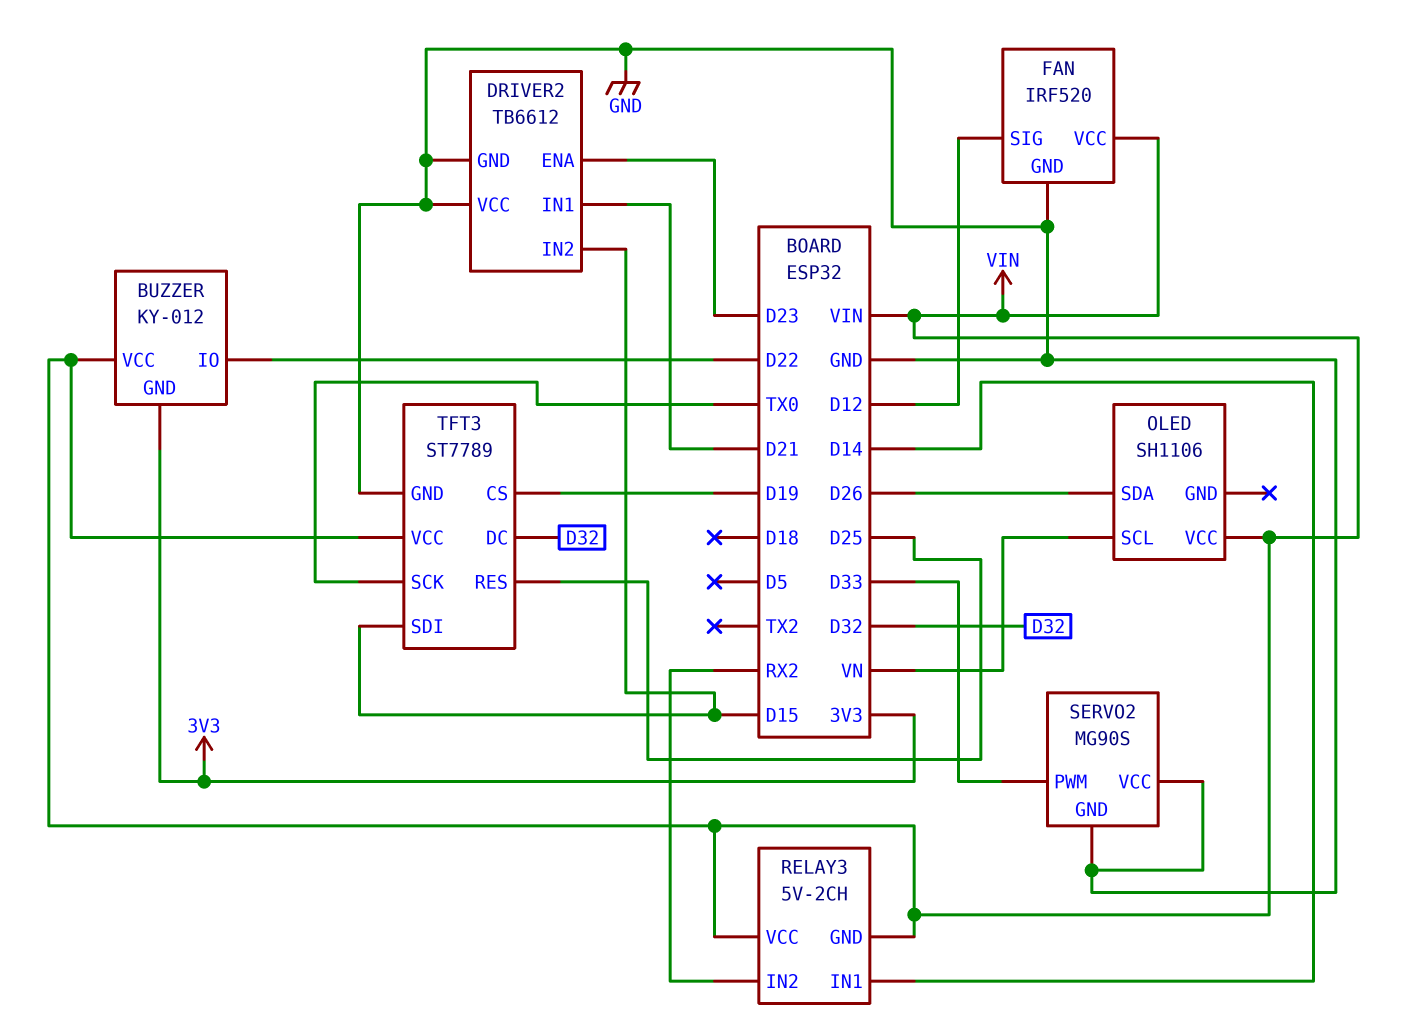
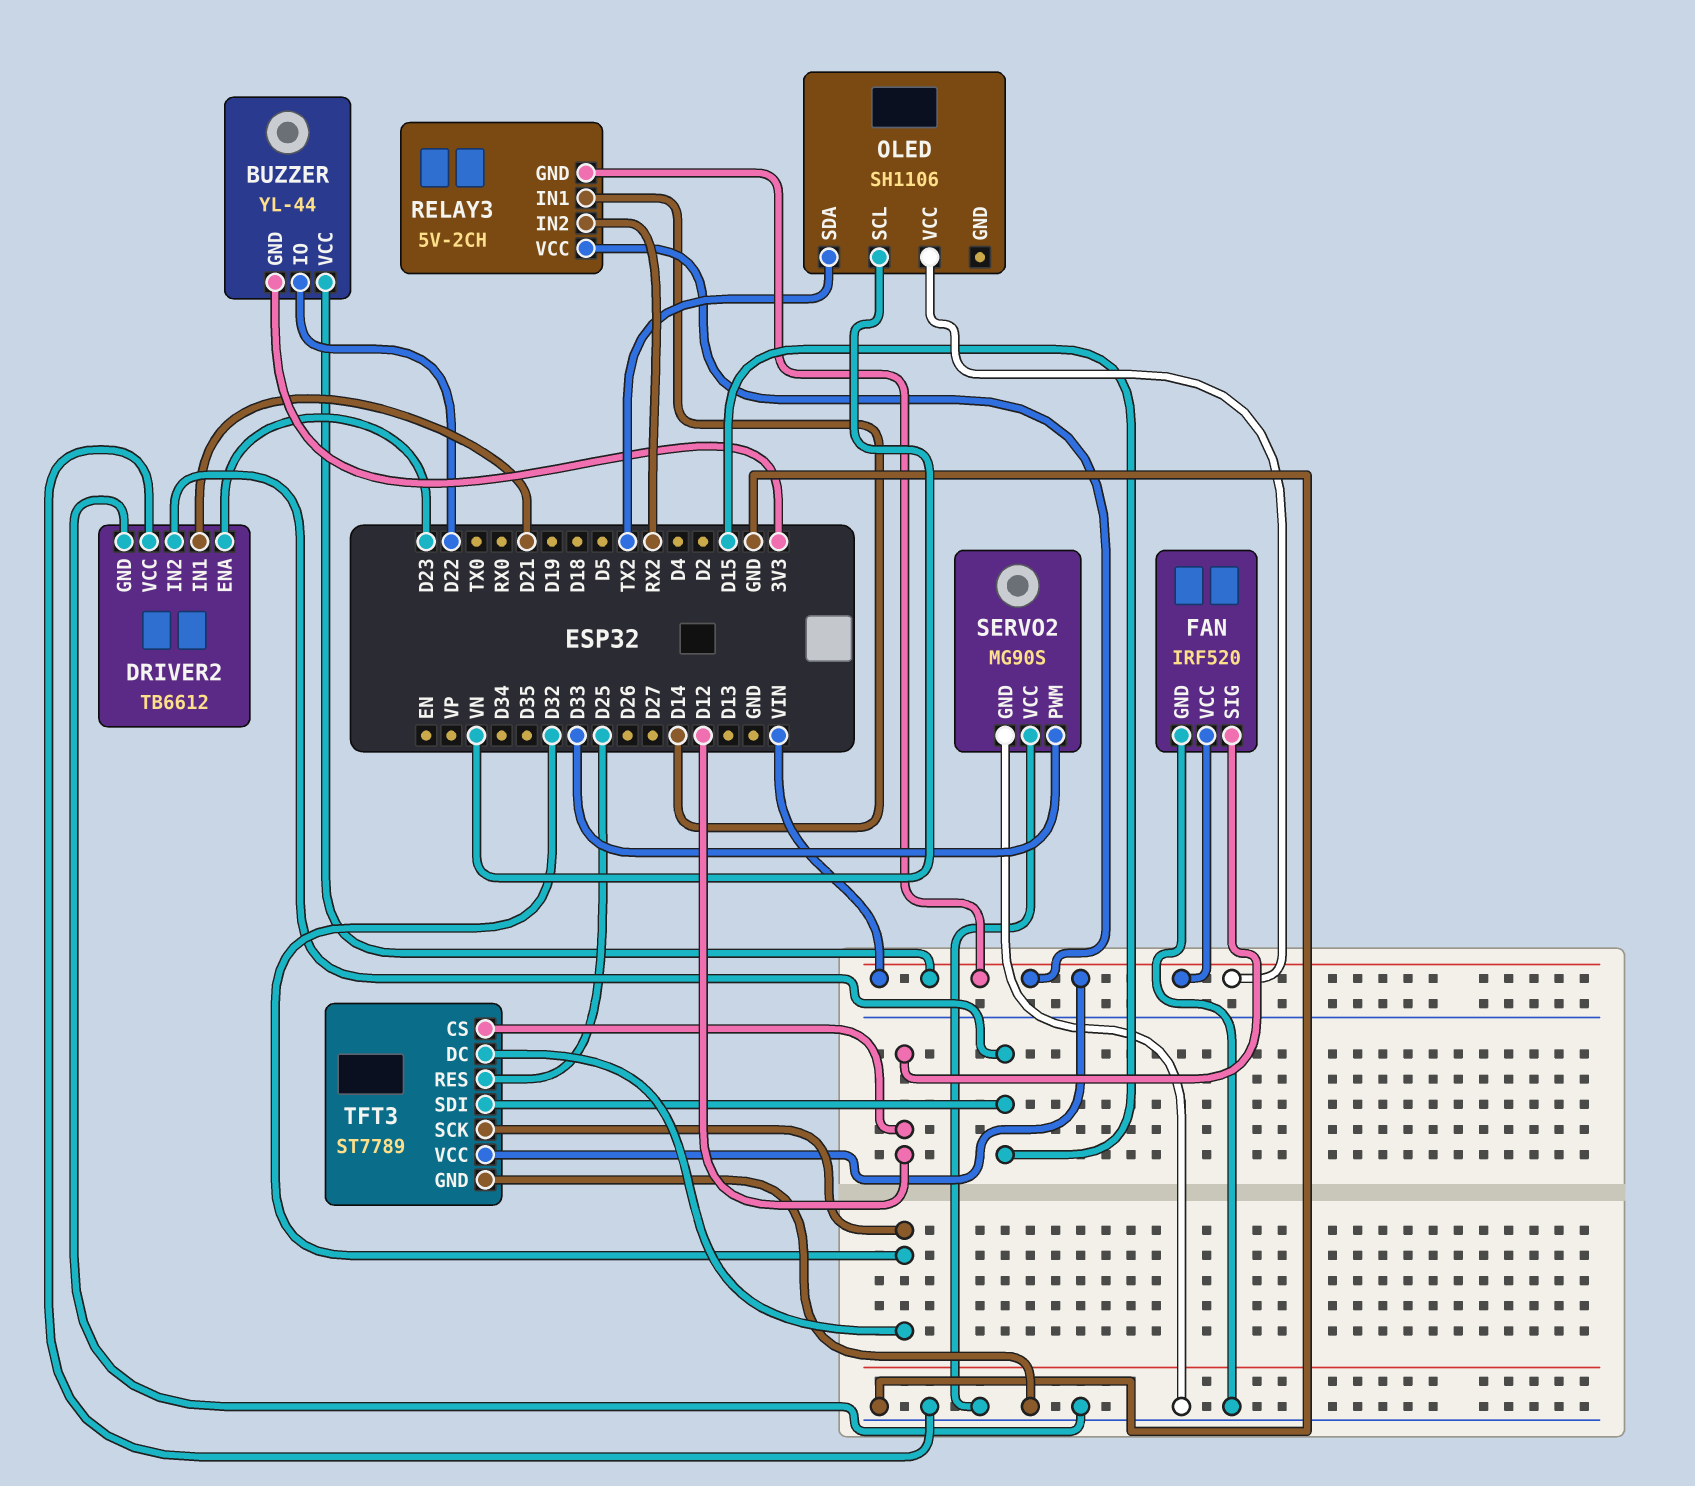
BUZZER: KY-012 -> YL-44
OLED pin SDA: D26 -> TX2
TFT3 pin CS: D19 -> D12
TFT3 pin SCK: TX0 -> D32

